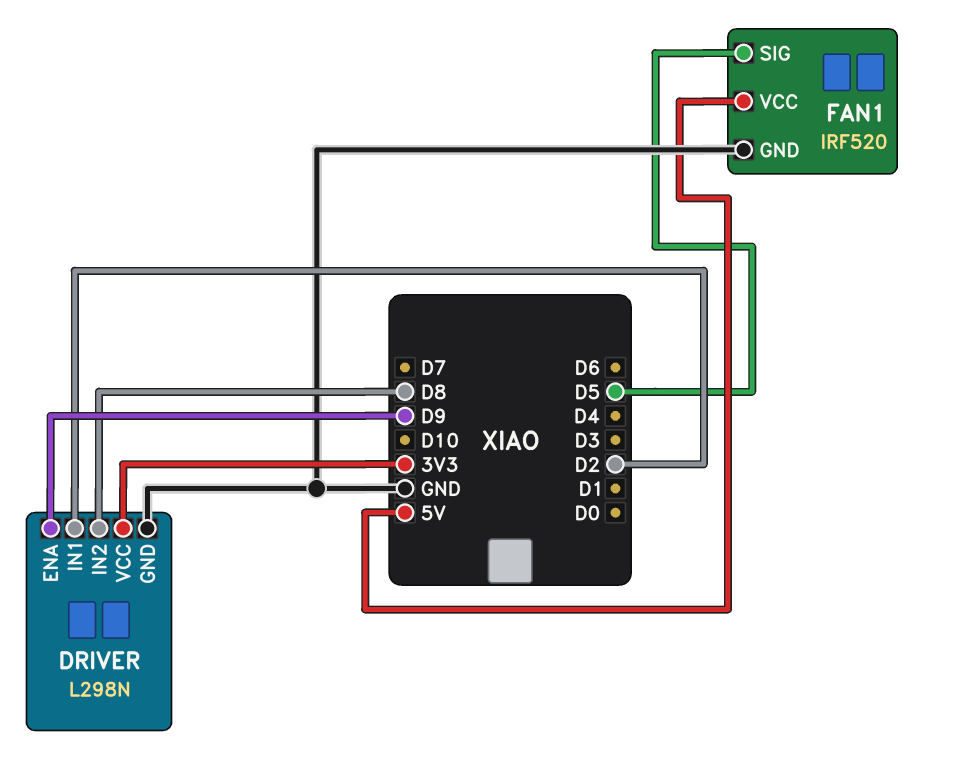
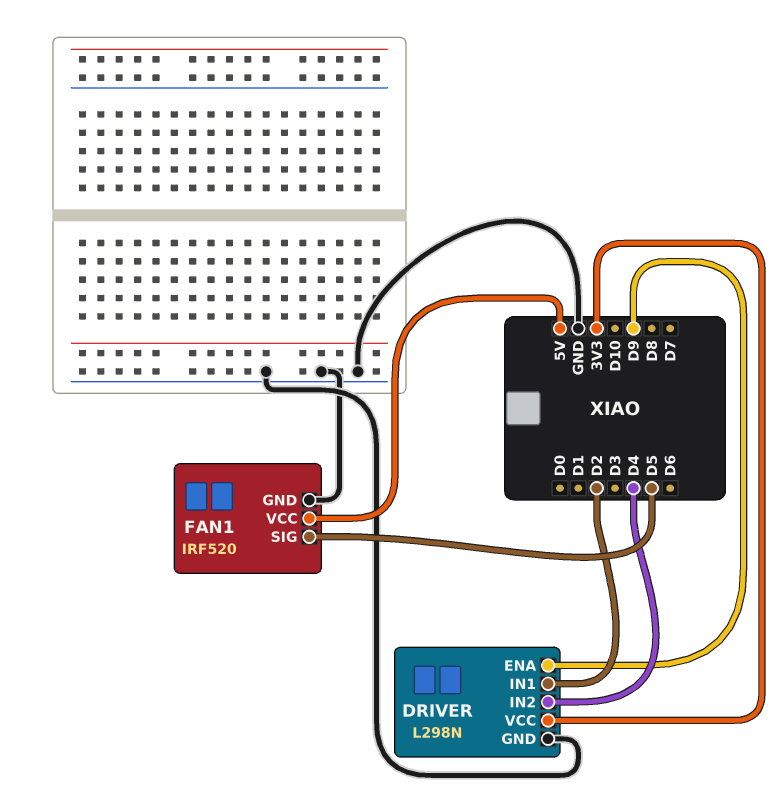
DRIVER pin IN2: D8 -> D4

